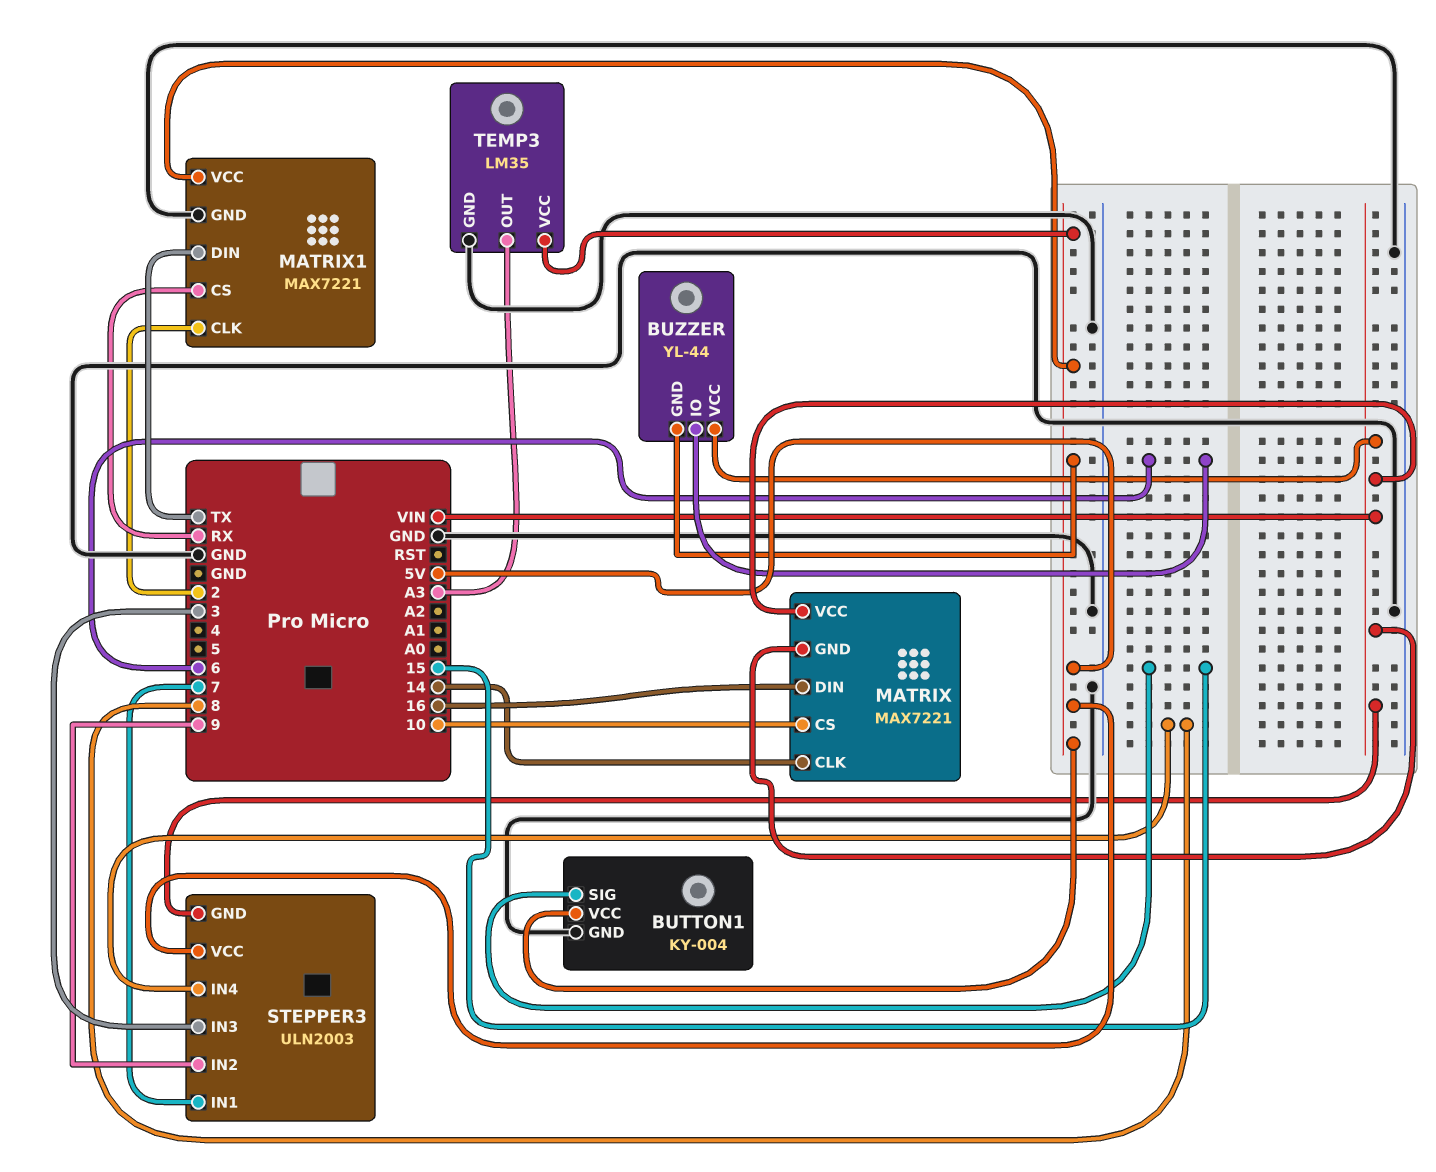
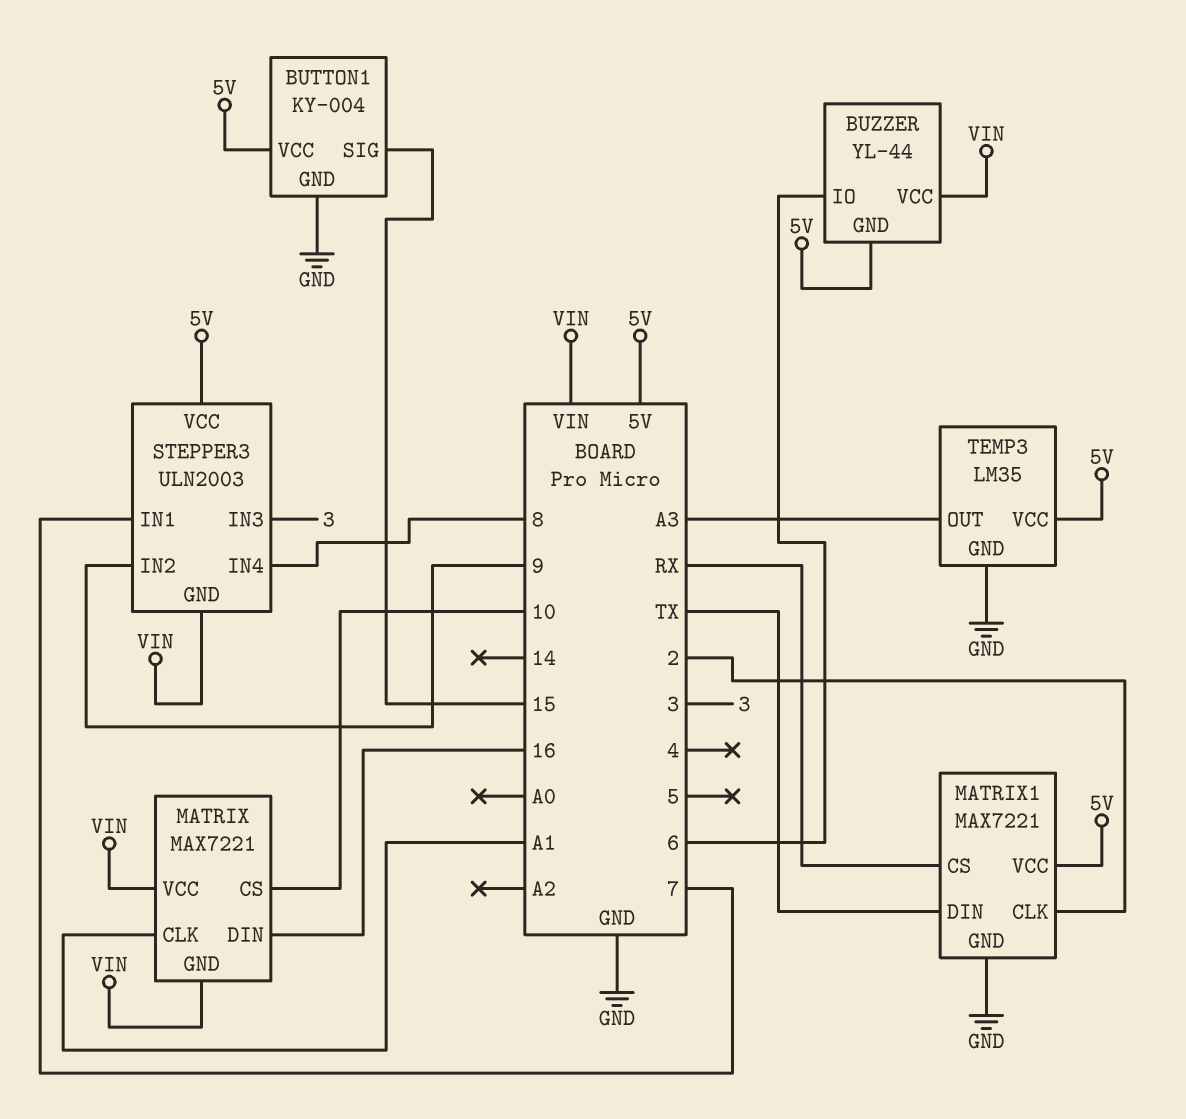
MATRIX pin CLK: 14 -> A1

